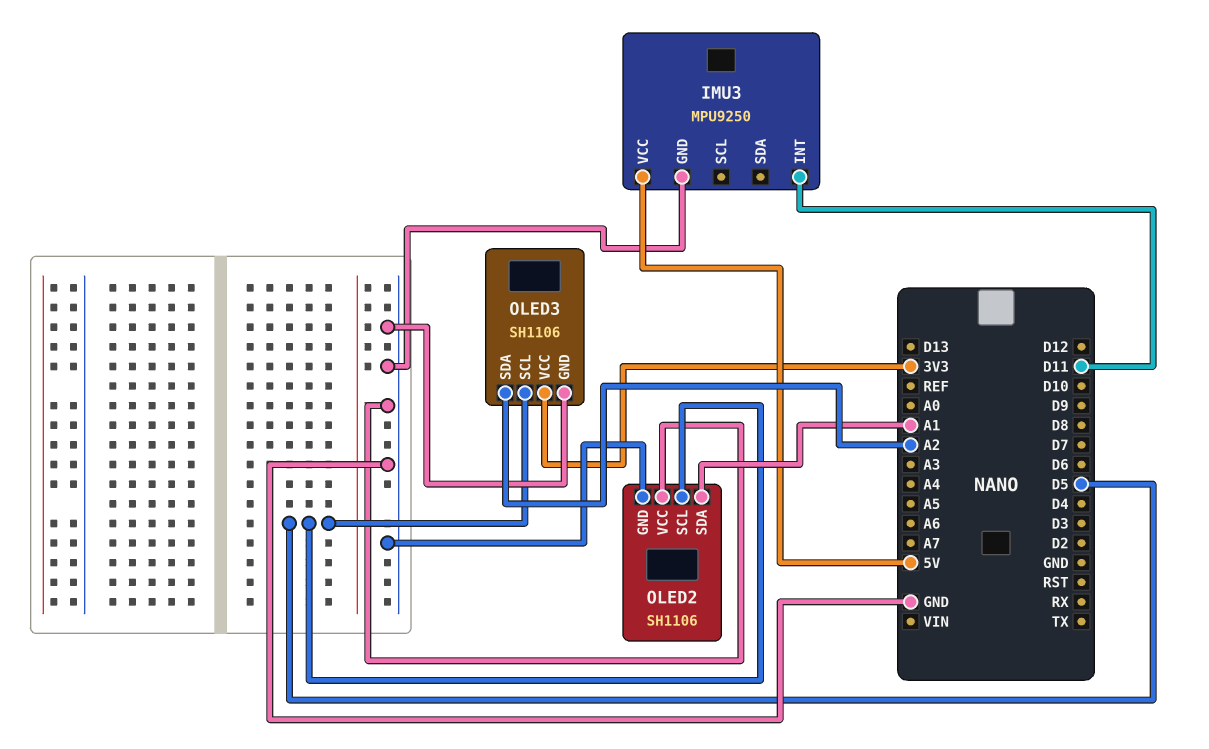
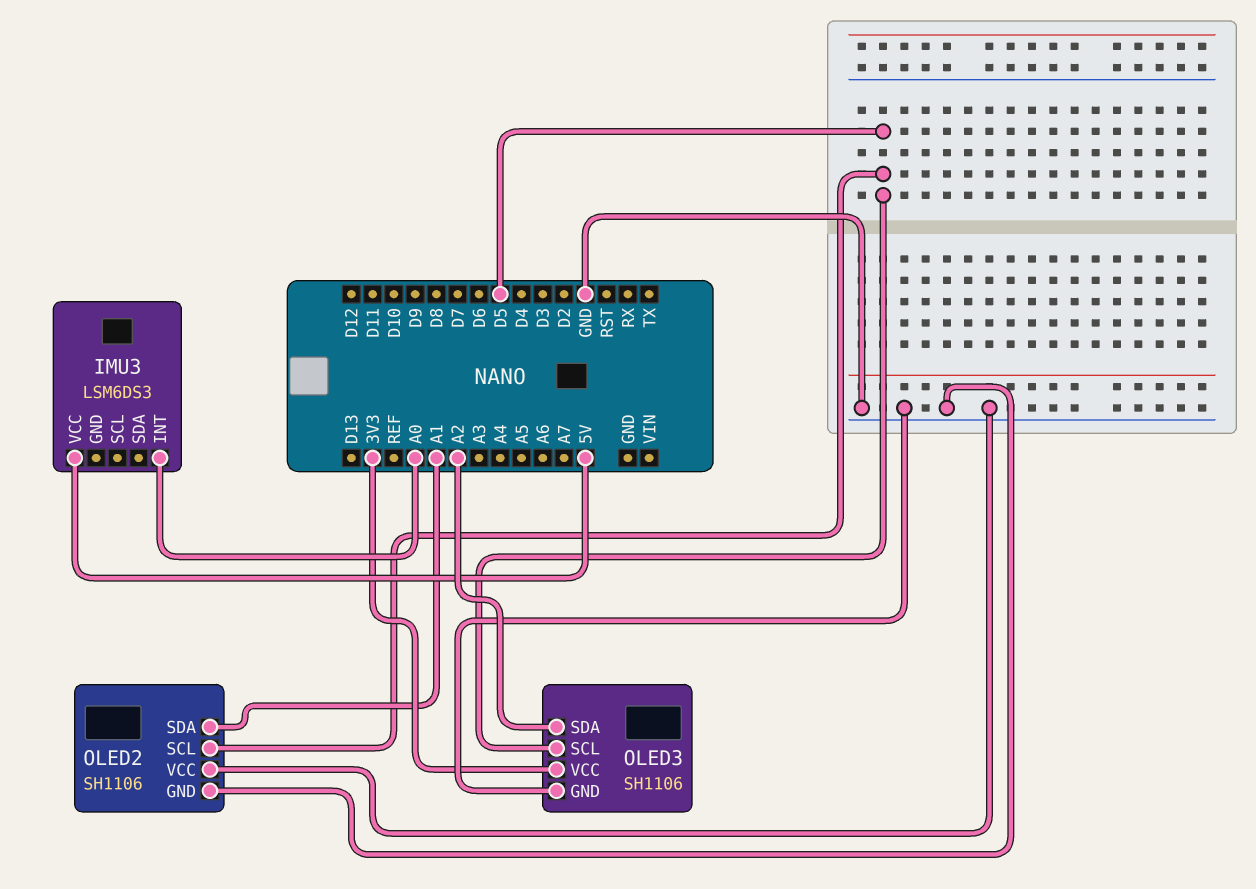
IMU3: MPU9250 -> LSM6DS3
IMU3 pin GND: GND -> none
IMU3 pin INT: D11 -> A0

